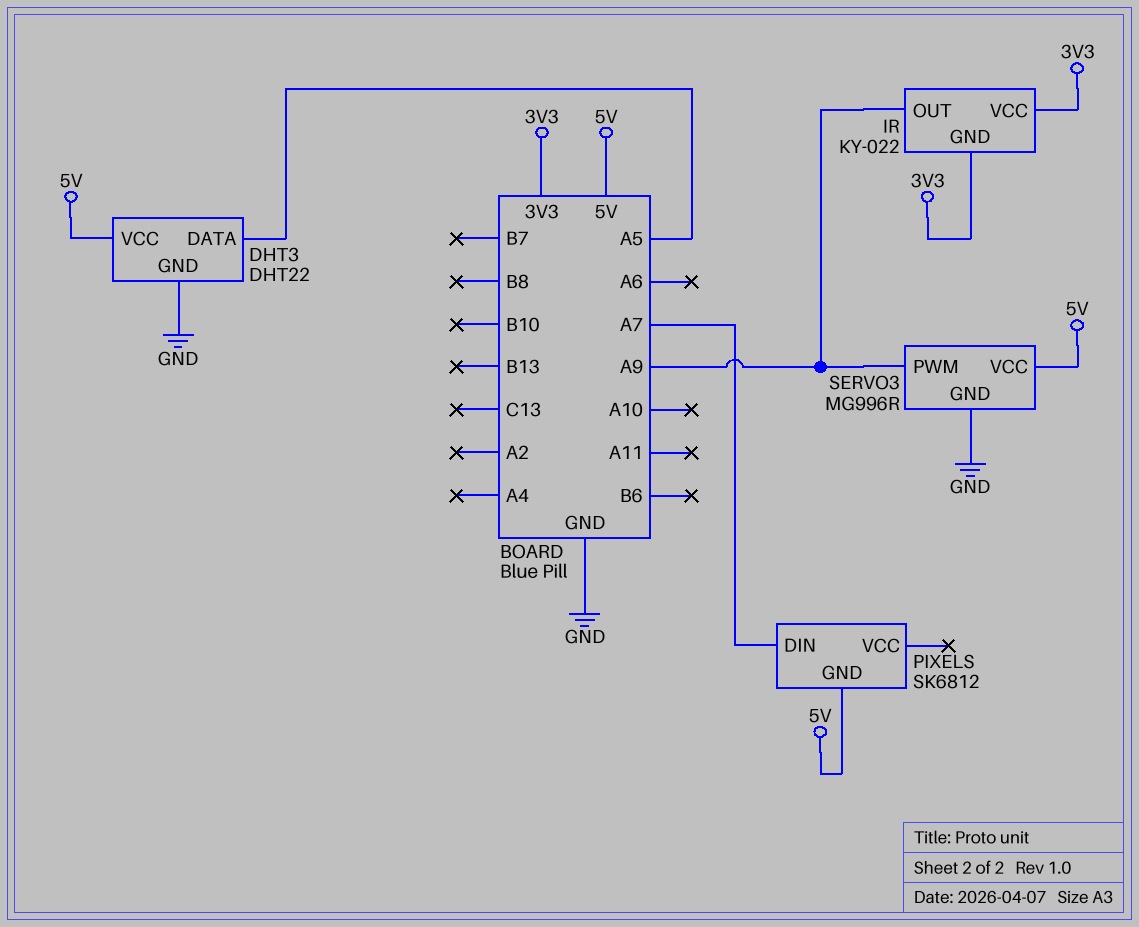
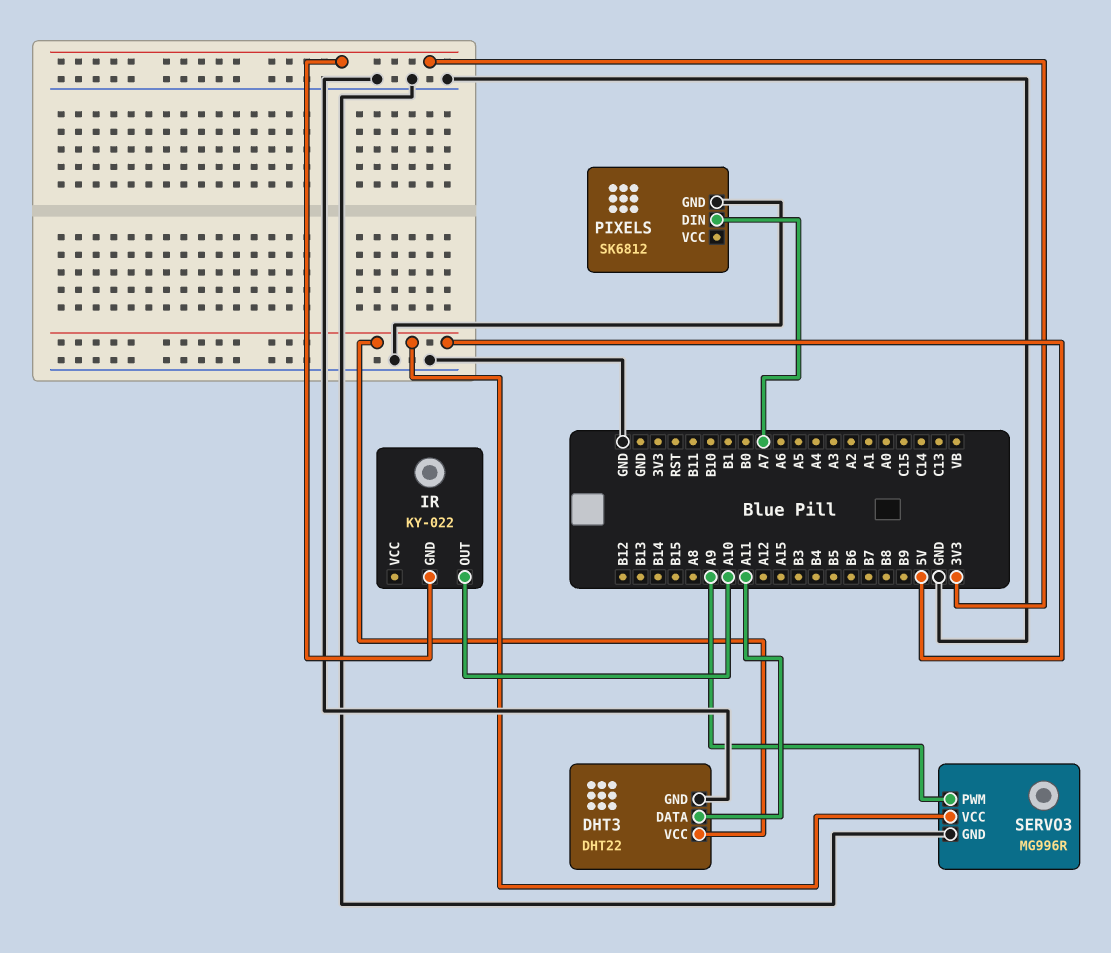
DHT3 pin DATA: A5 -> A11
IR pin OUT: A9 -> A10
IR pin VCC: 3V3 -> none
PIXELS pin GND: 5V -> GND

